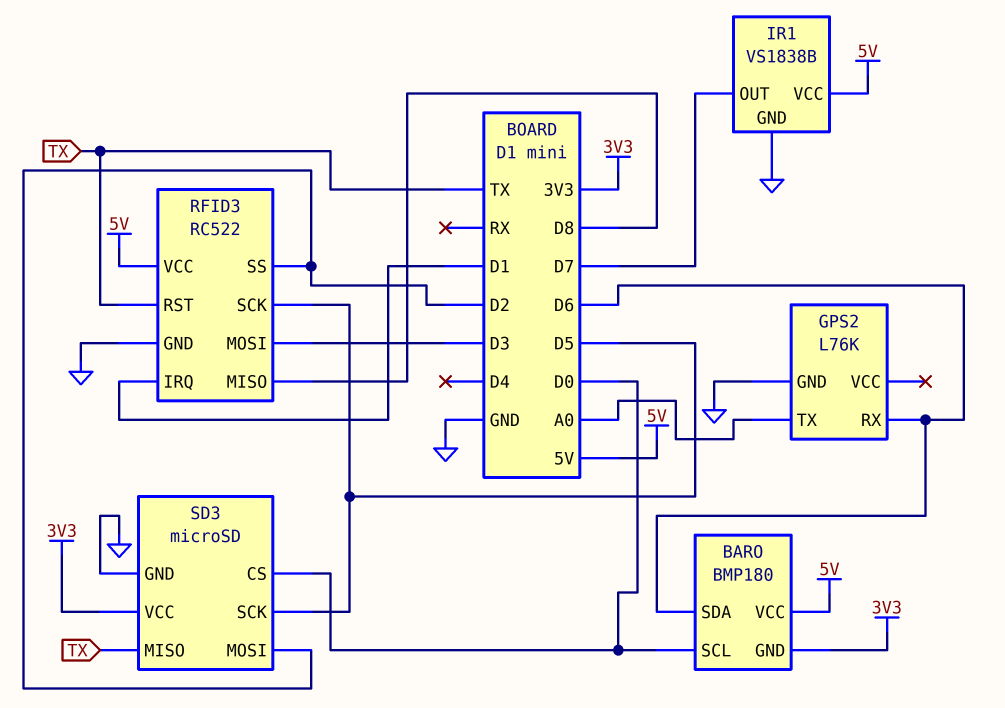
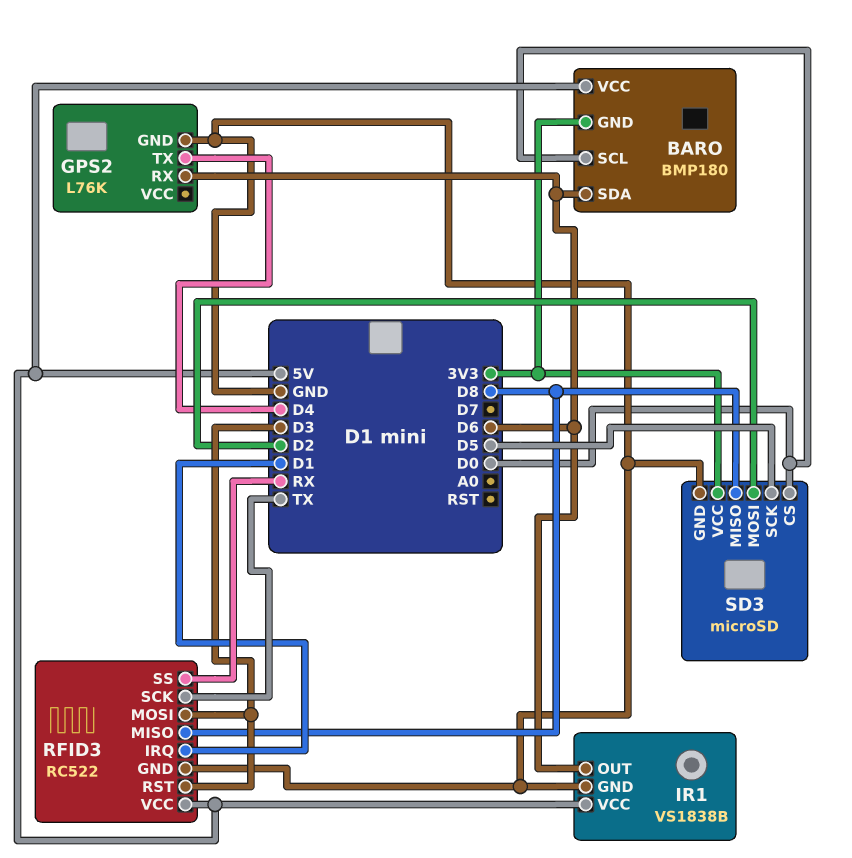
GPS2 pin TX: A0 -> D4
IR1 pin OUT: D7 -> D6
RFID3 pin RST: TX -> D3
RFID3 pin SCK: D5 -> TX
RFID3 pin SS: D2 -> RX
SD3 pin MISO: TX -> D8

